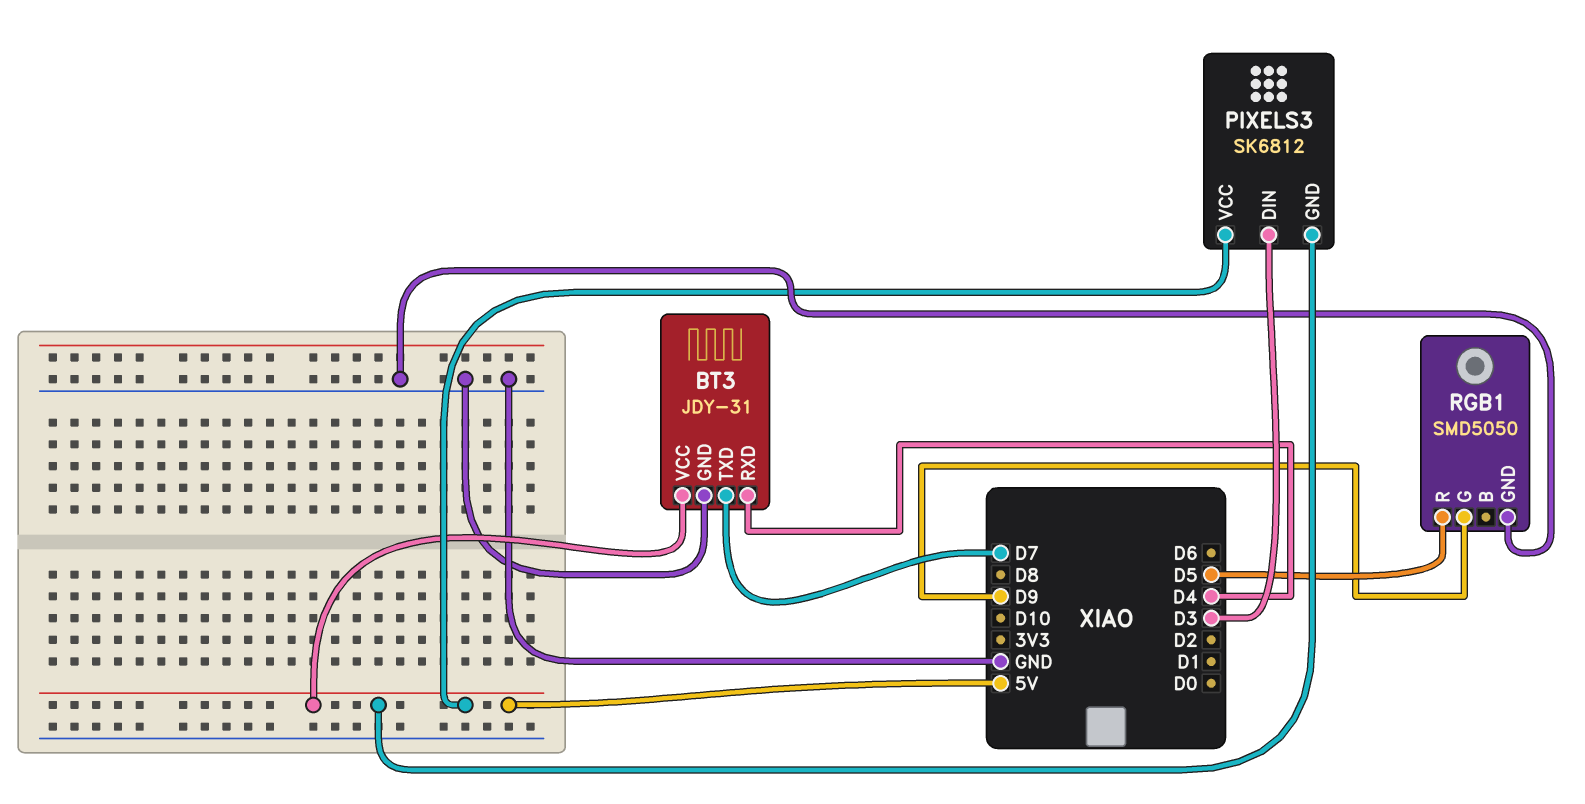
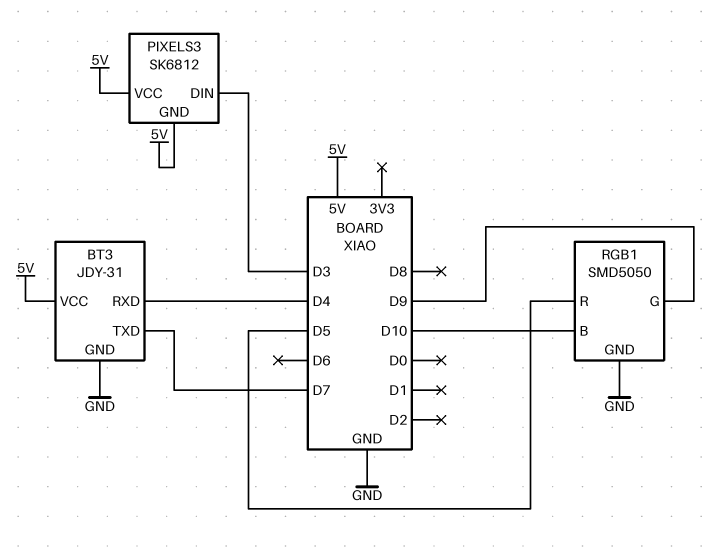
RGB1 pin B: none -> D10

